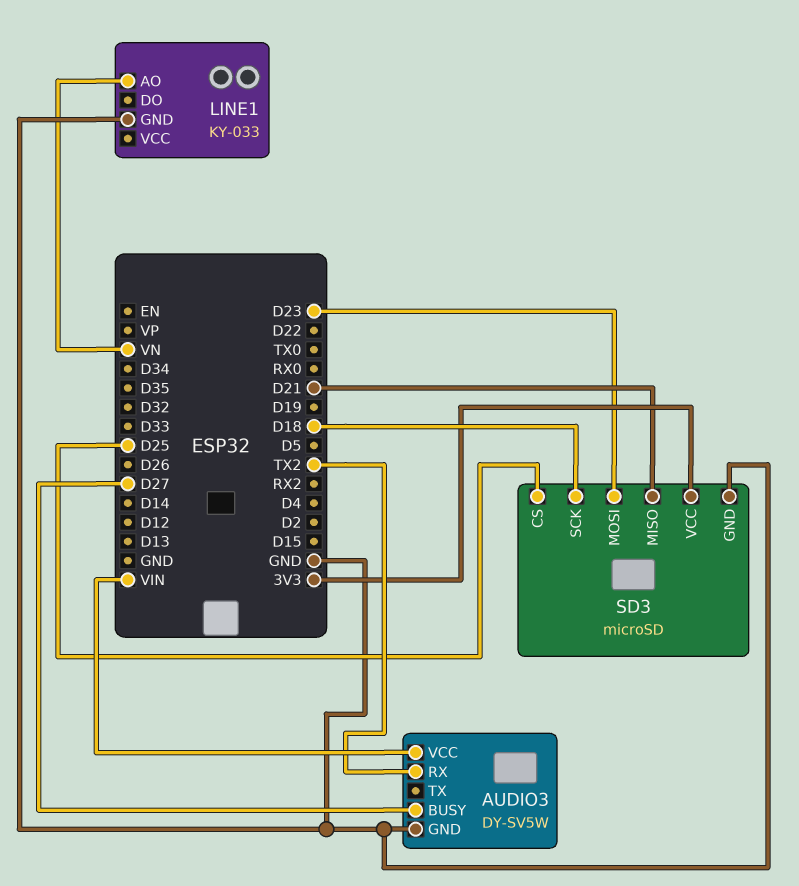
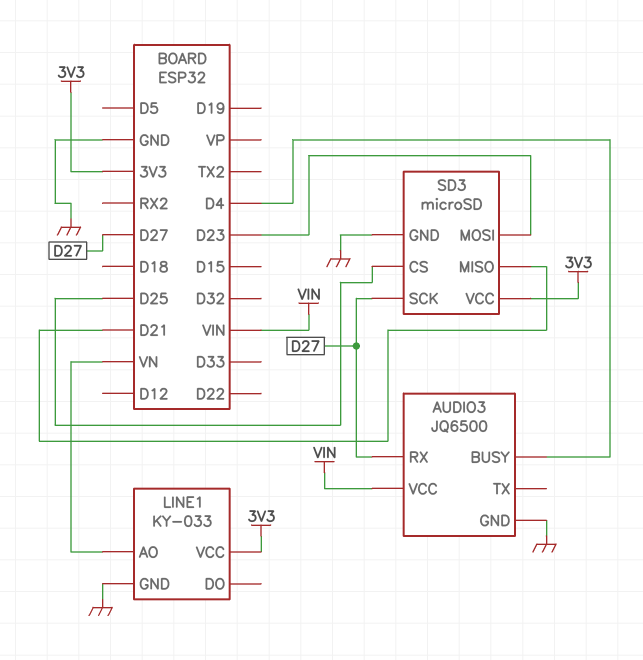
AUDIO3: DY-SV5W -> JQ6500
AUDIO3 pin BUSY: D27 -> D4
AUDIO3 pin RX: TX2 -> D27
LINE1 pin VCC: none -> 3V3
SD3 pin SCK: D18 -> D27

